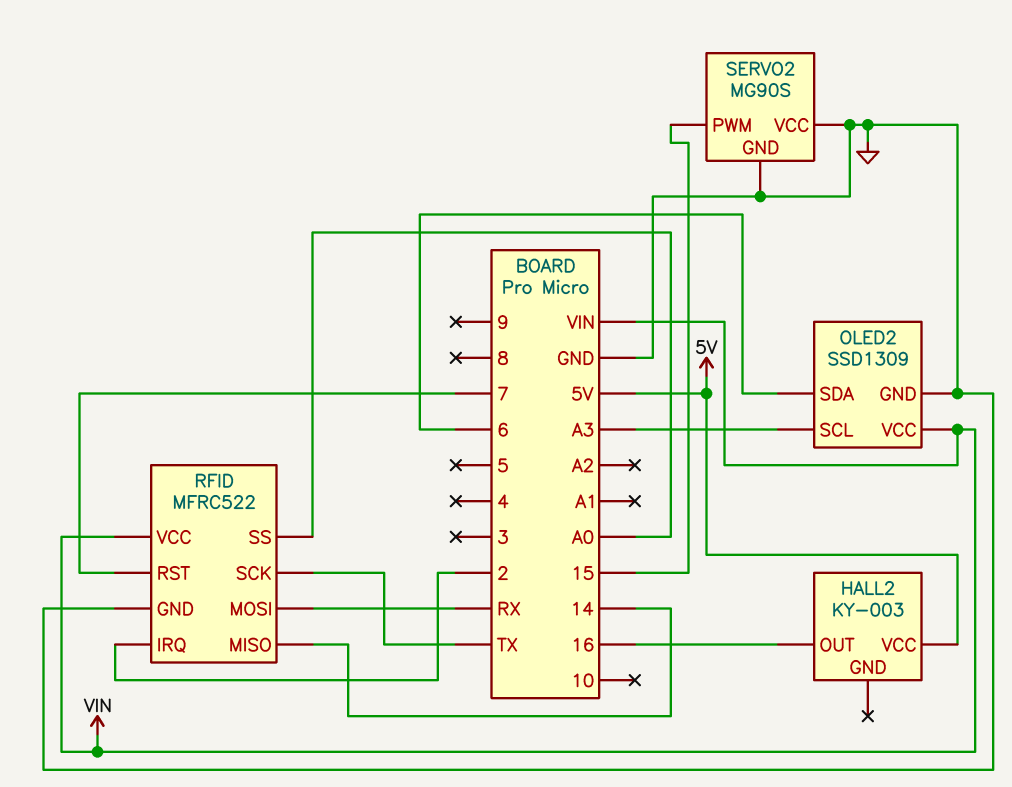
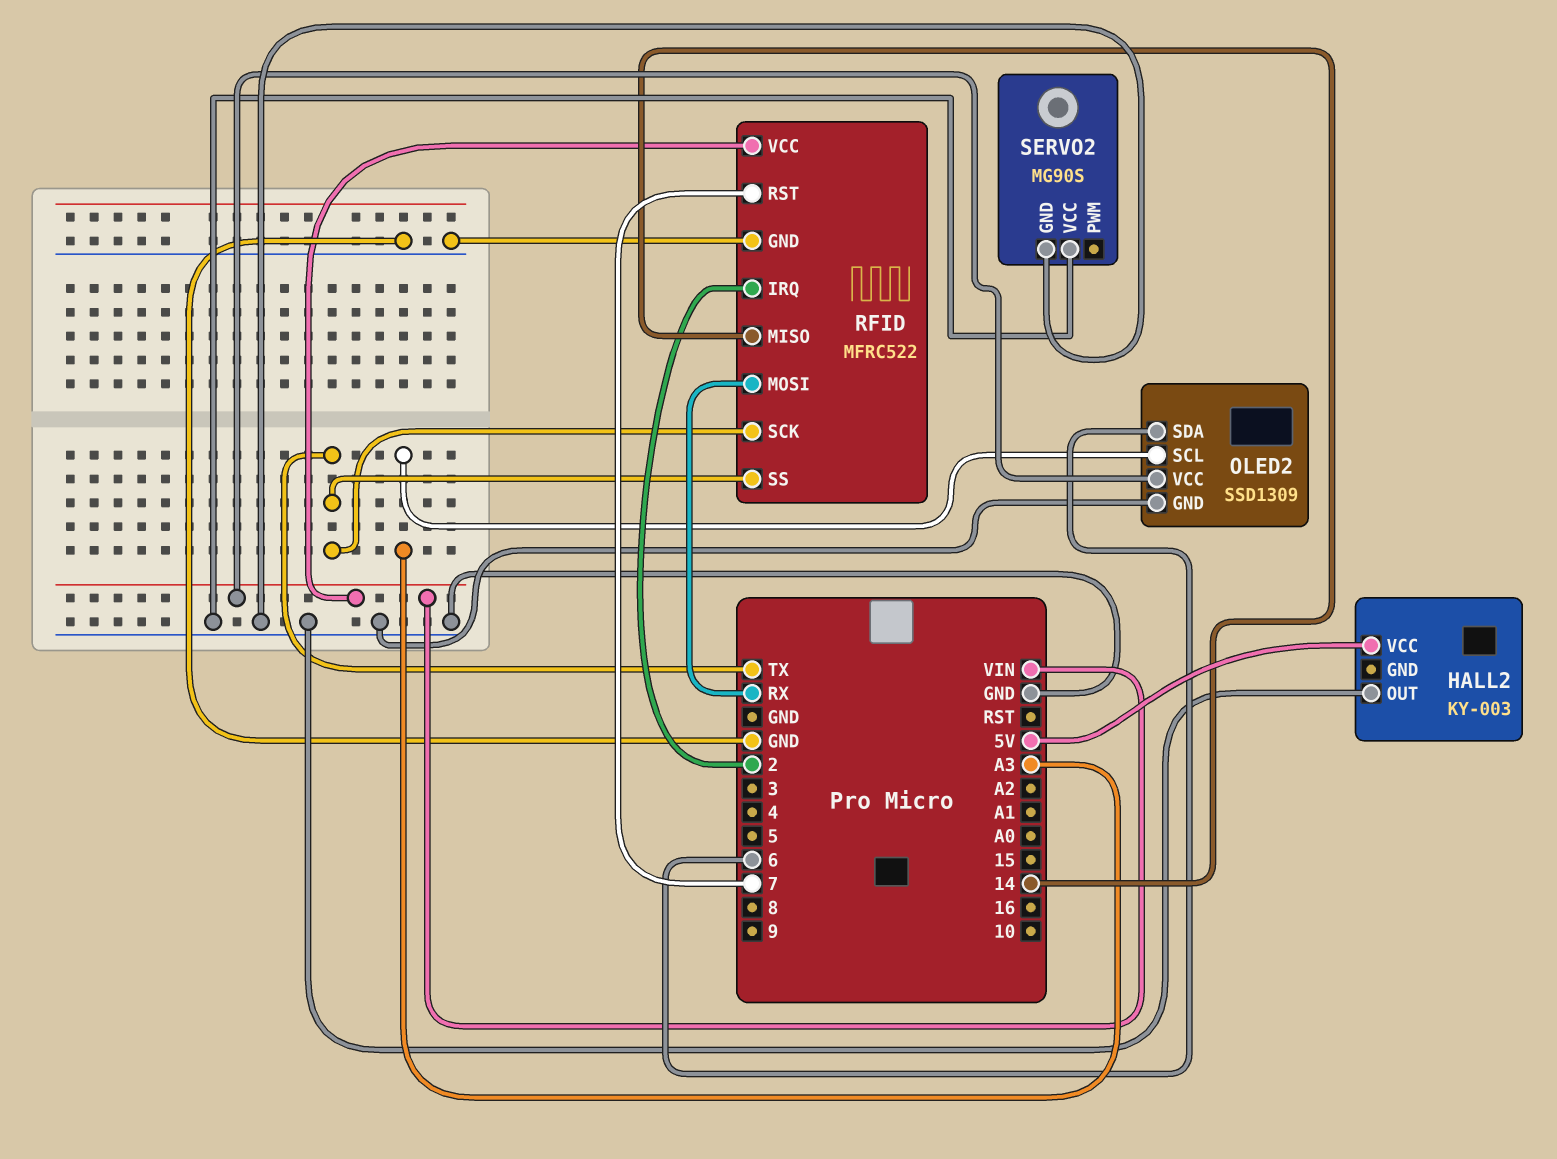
HALL2 pin OUT: 16 -> GND
RFID pin SS: A0 -> TX
SERVO2 pin PWM: 15 -> none

